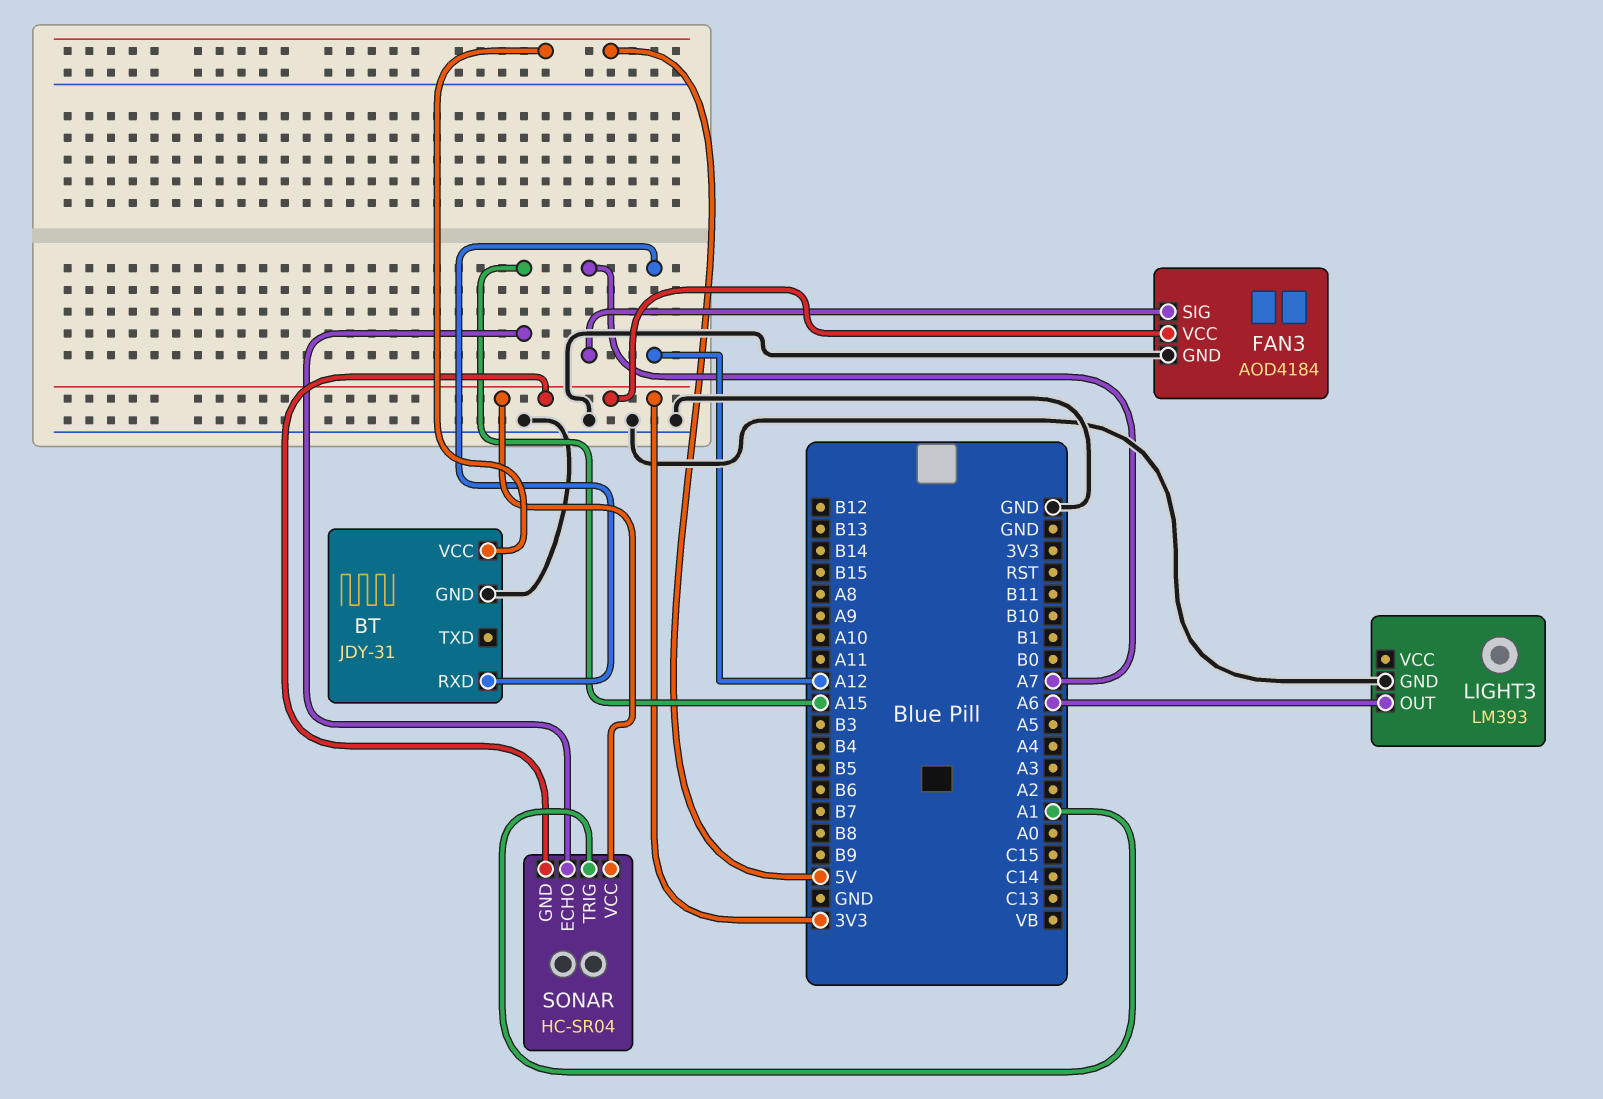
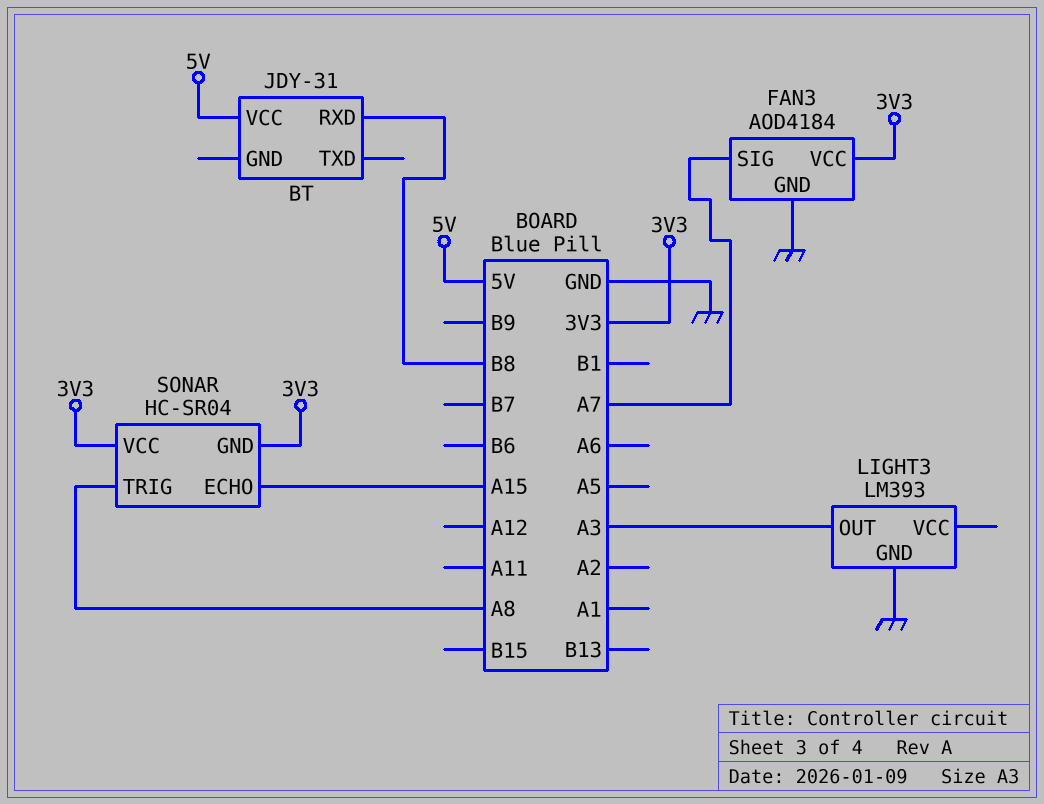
BT pin GND: GND -> none
BT pin RXD: A12 -> B8
LIGHT3 pin OUT: A6 -> A3
SONAR pin TRIG: A1 -> A8

